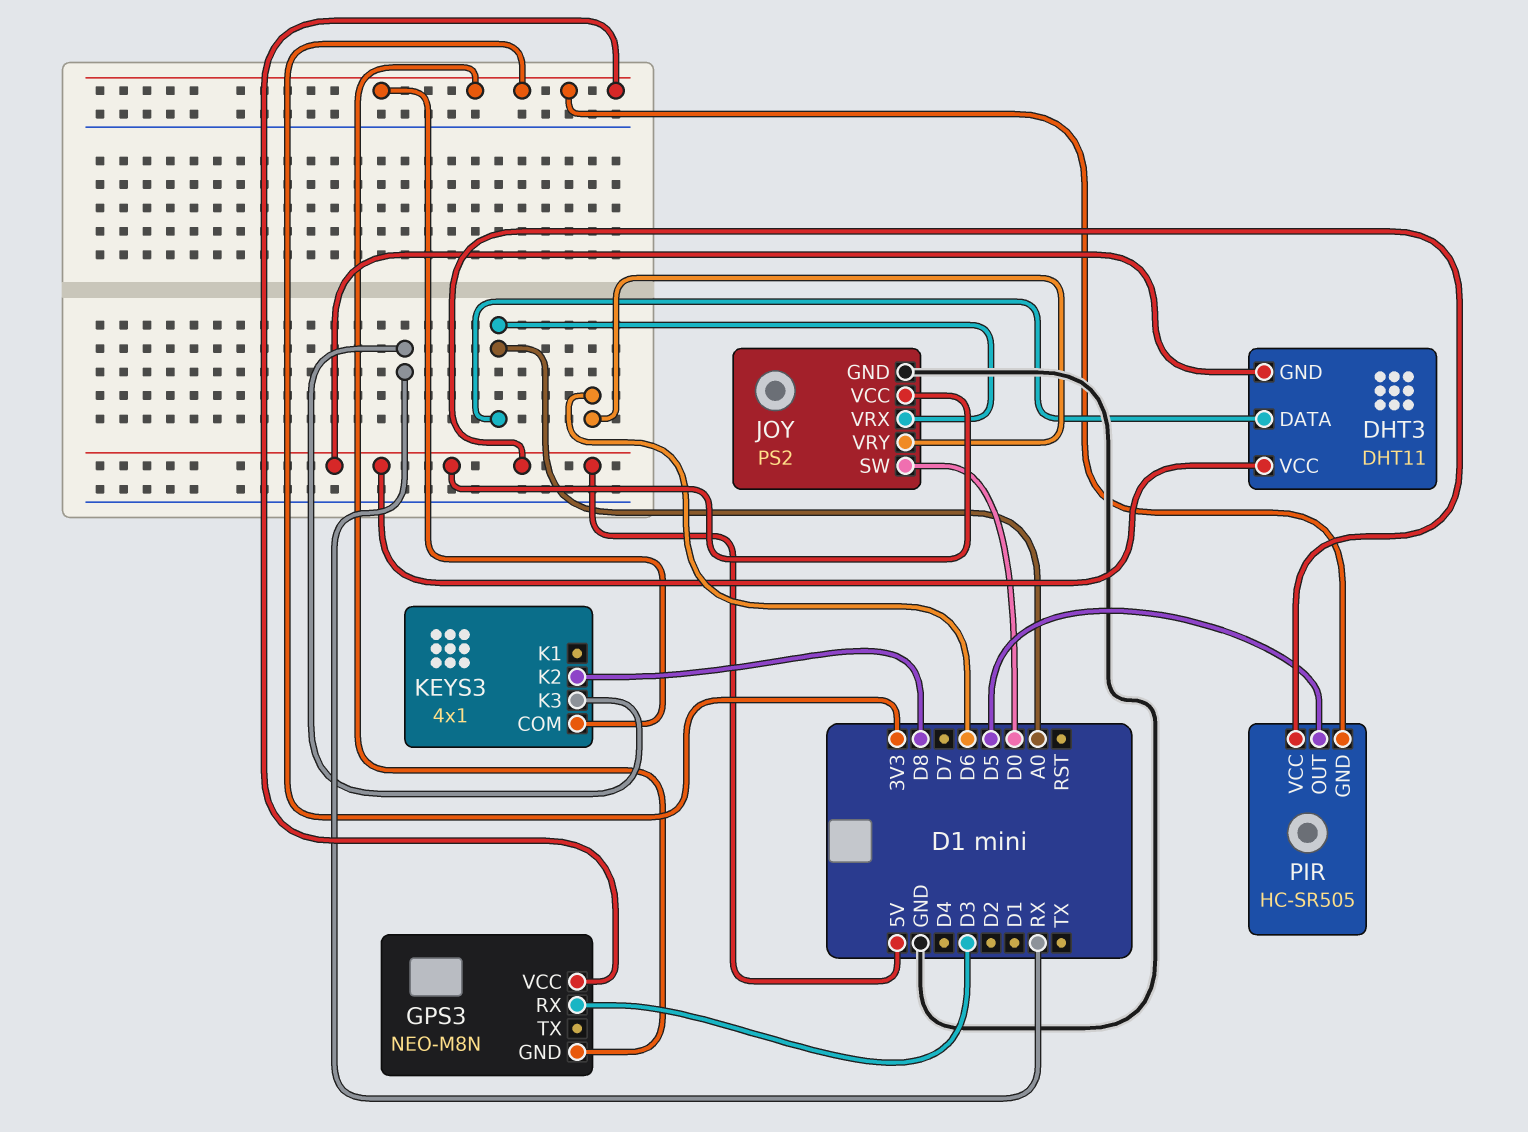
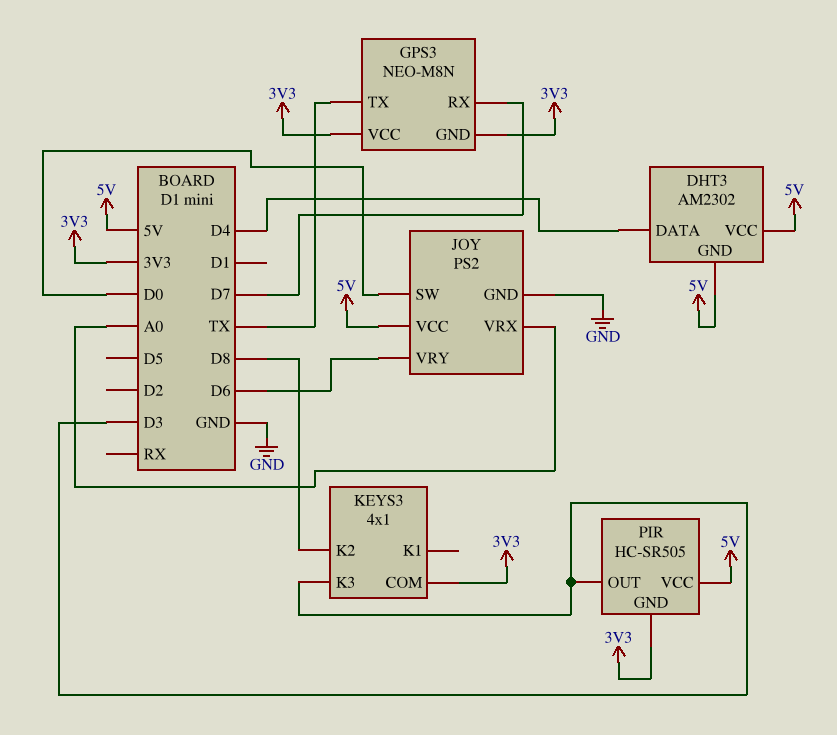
DHT3: DHT11 -> AM2302
DHT3 pin DATA: A0 -> D4
GPS3 pin RX: D3 -> D7
GPS3 pin TX: none -> TX
KEYS3 pin K3: RX -> D3
PIR pin OUT: D5 -> D3

